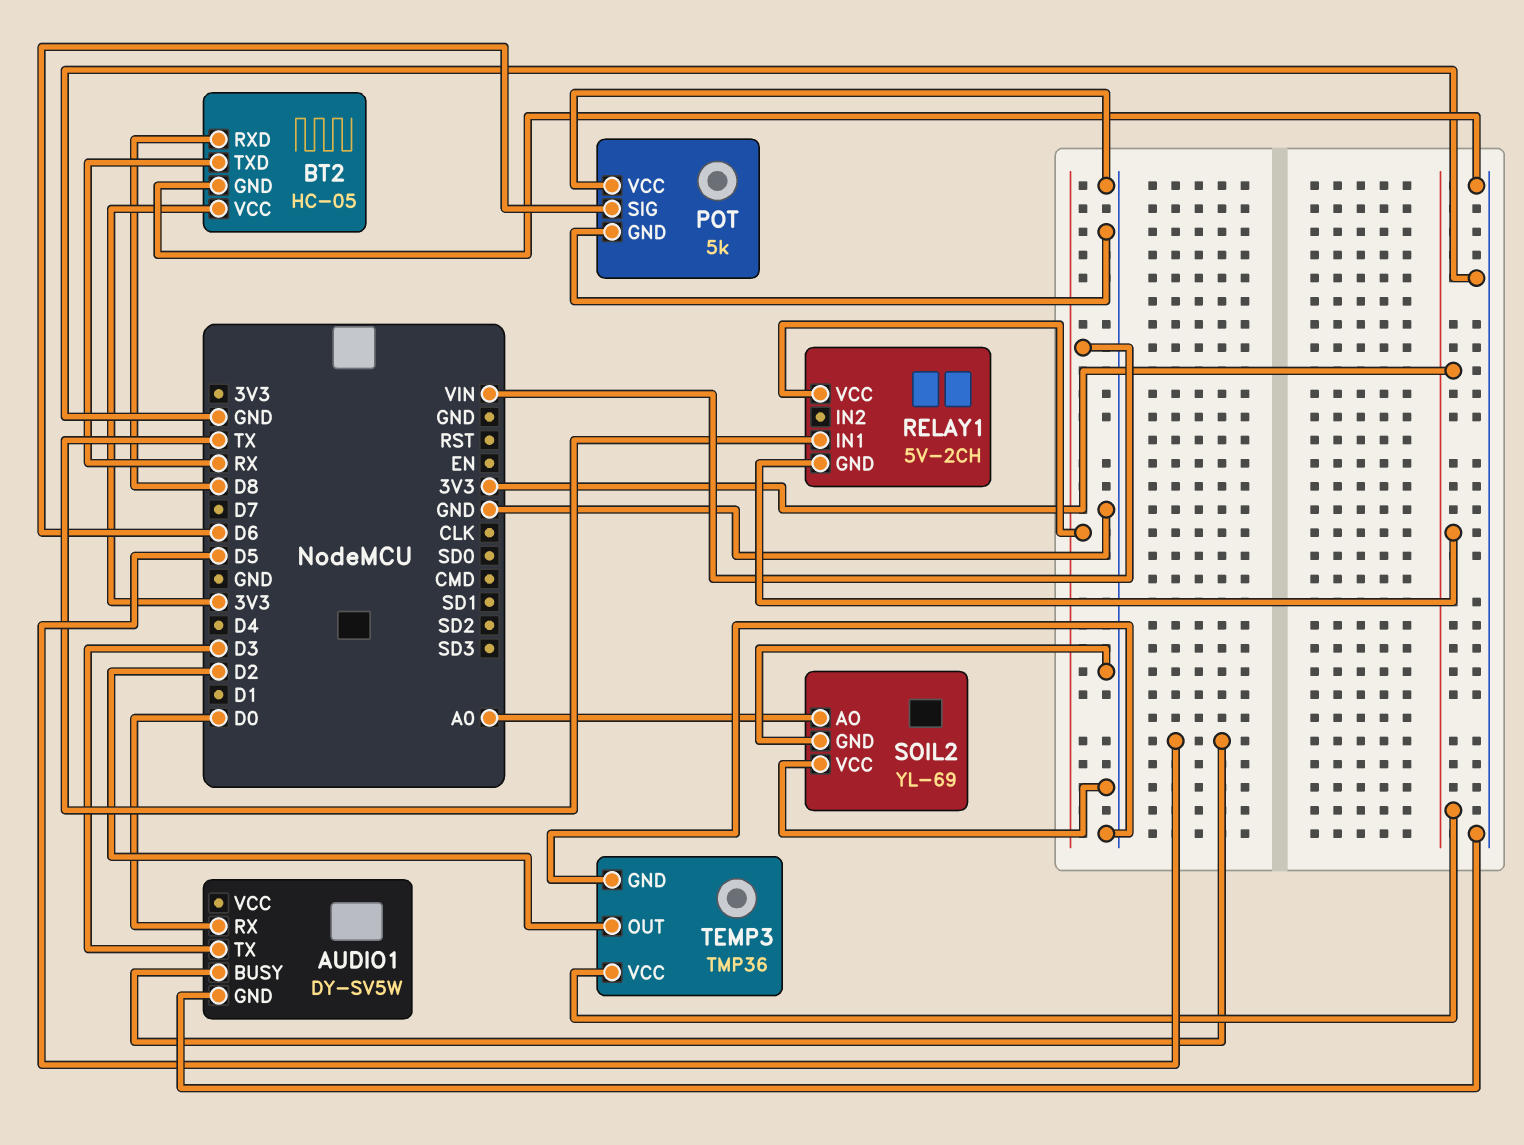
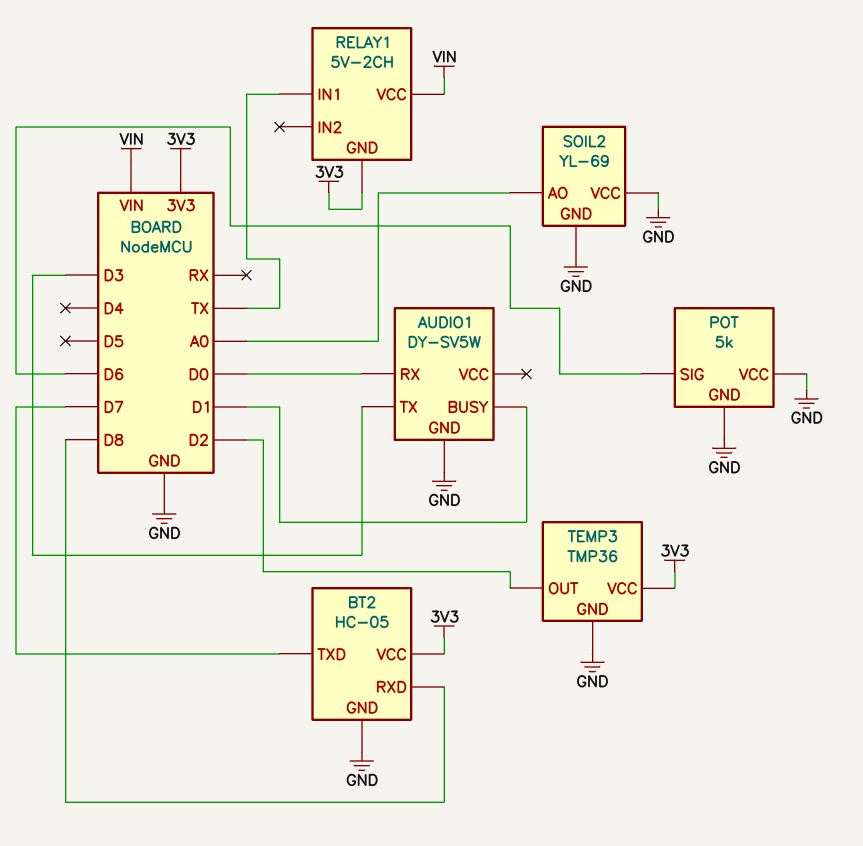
AUDIO1 pin BUSY: D5 -> D1
BT2 pin TXD: RX -> D7

